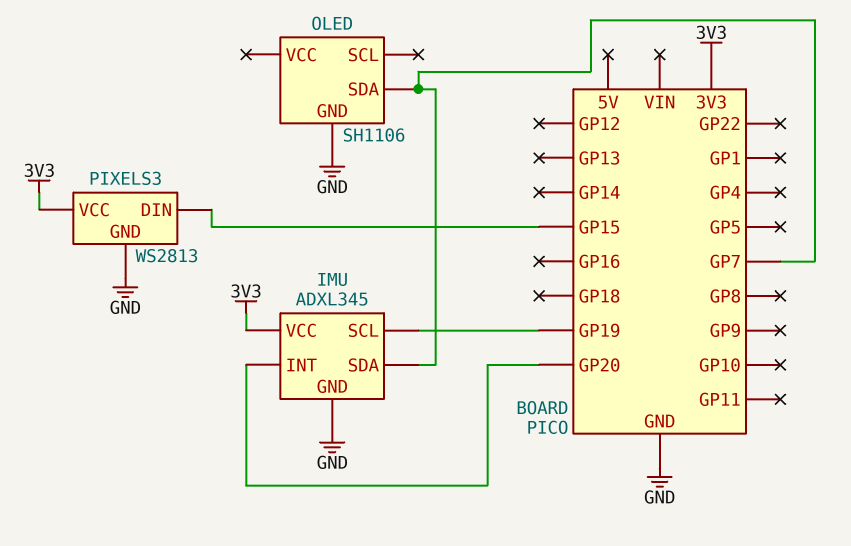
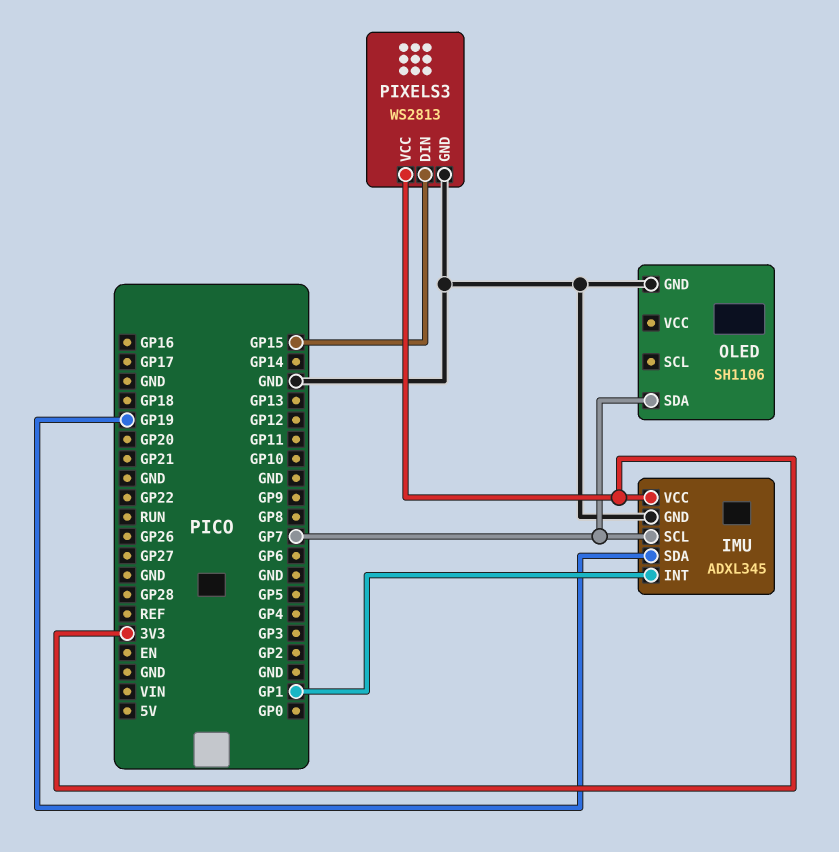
IMU pin INT: GP20 -> GP1
IMU pin SCL: GP19 -> GP7
IMU pin SDA: GP7 -> GP19

